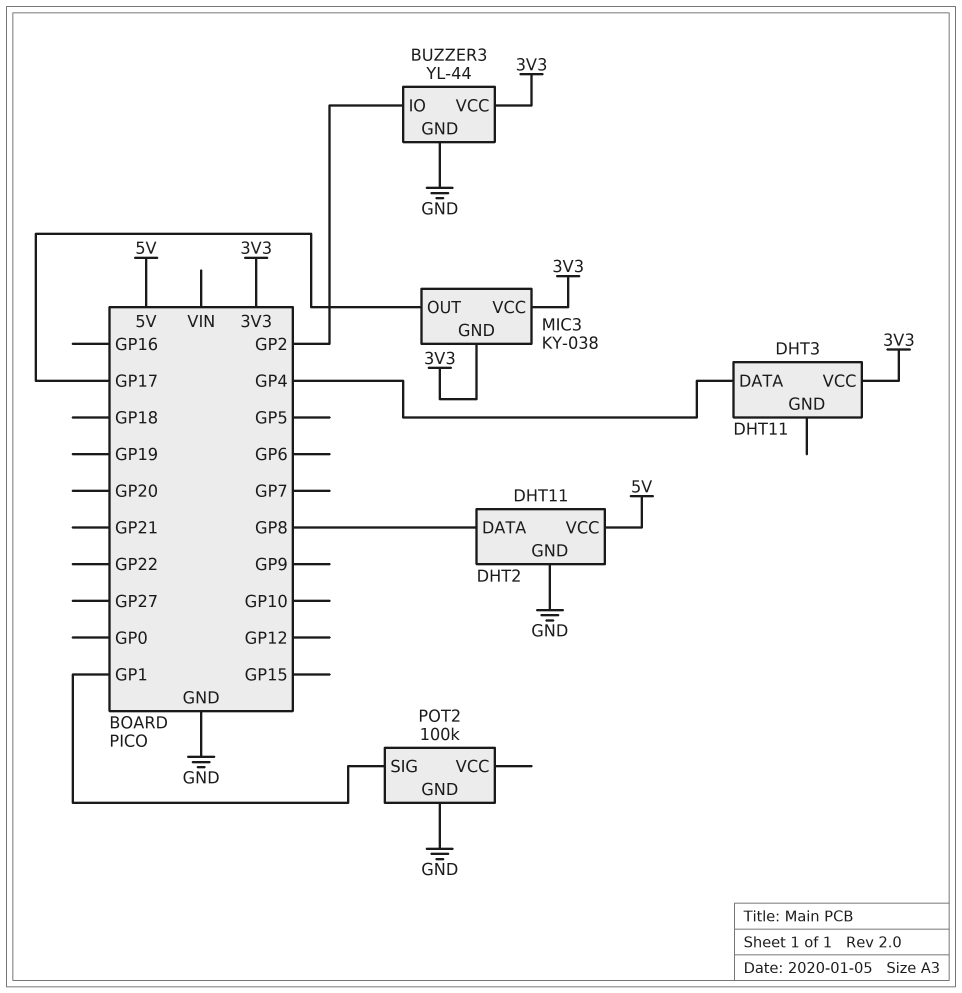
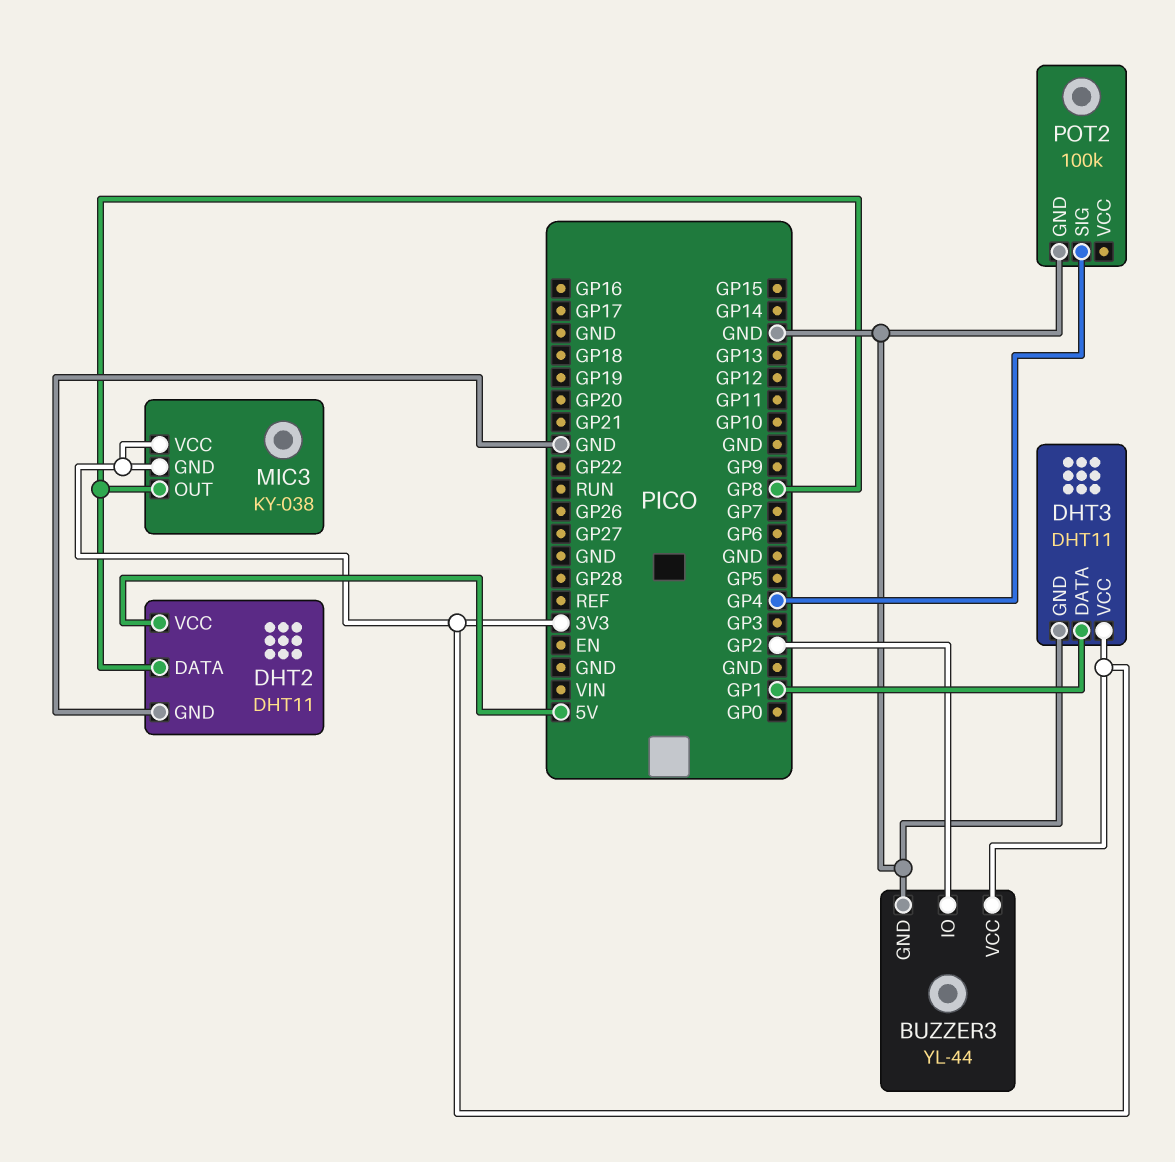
DHT3 pin DATA: GP4 -> GP1
DHT3 pin GND: none -> GND
MIC3 pin OUT: GP17 -> GP8
POT2 pin SIG: GP1 -> GP4

